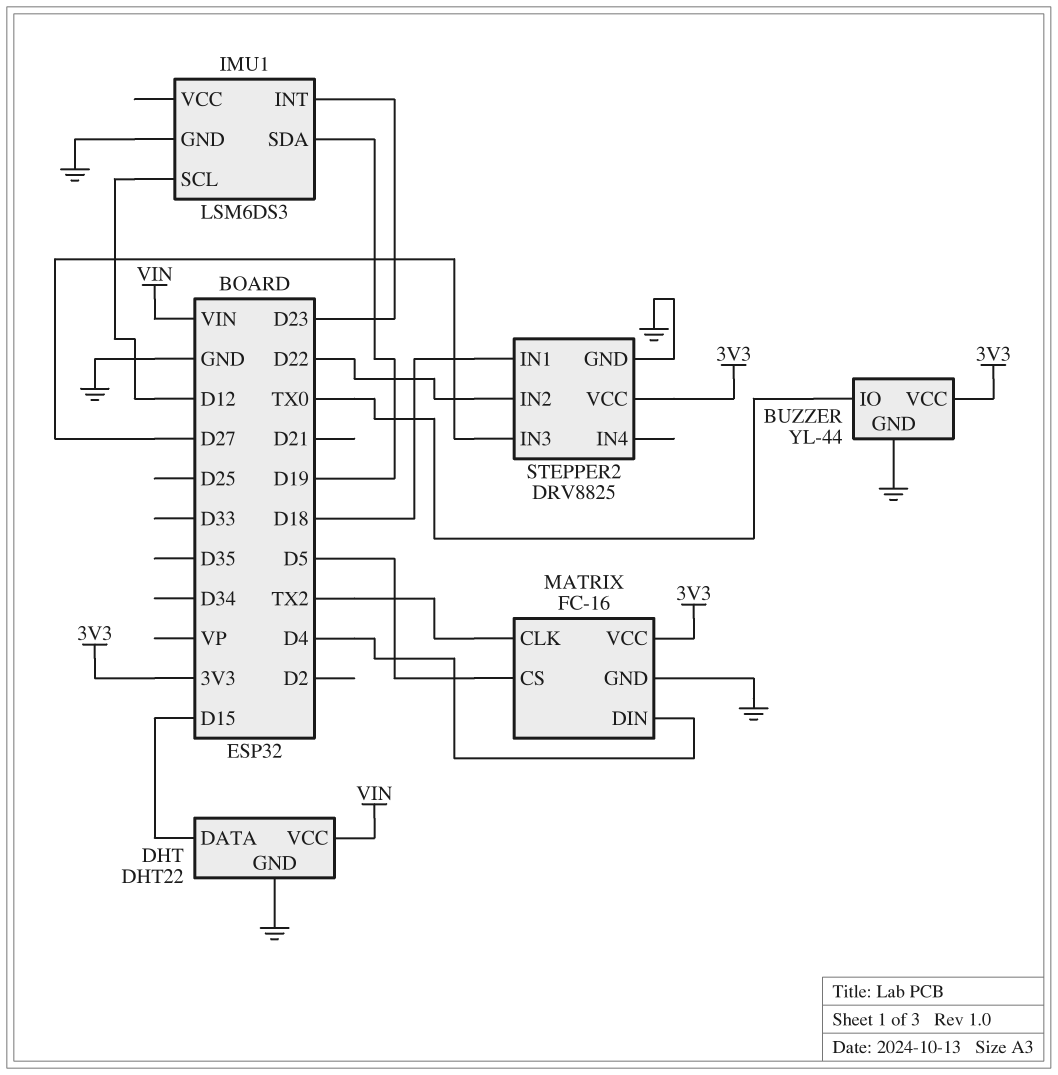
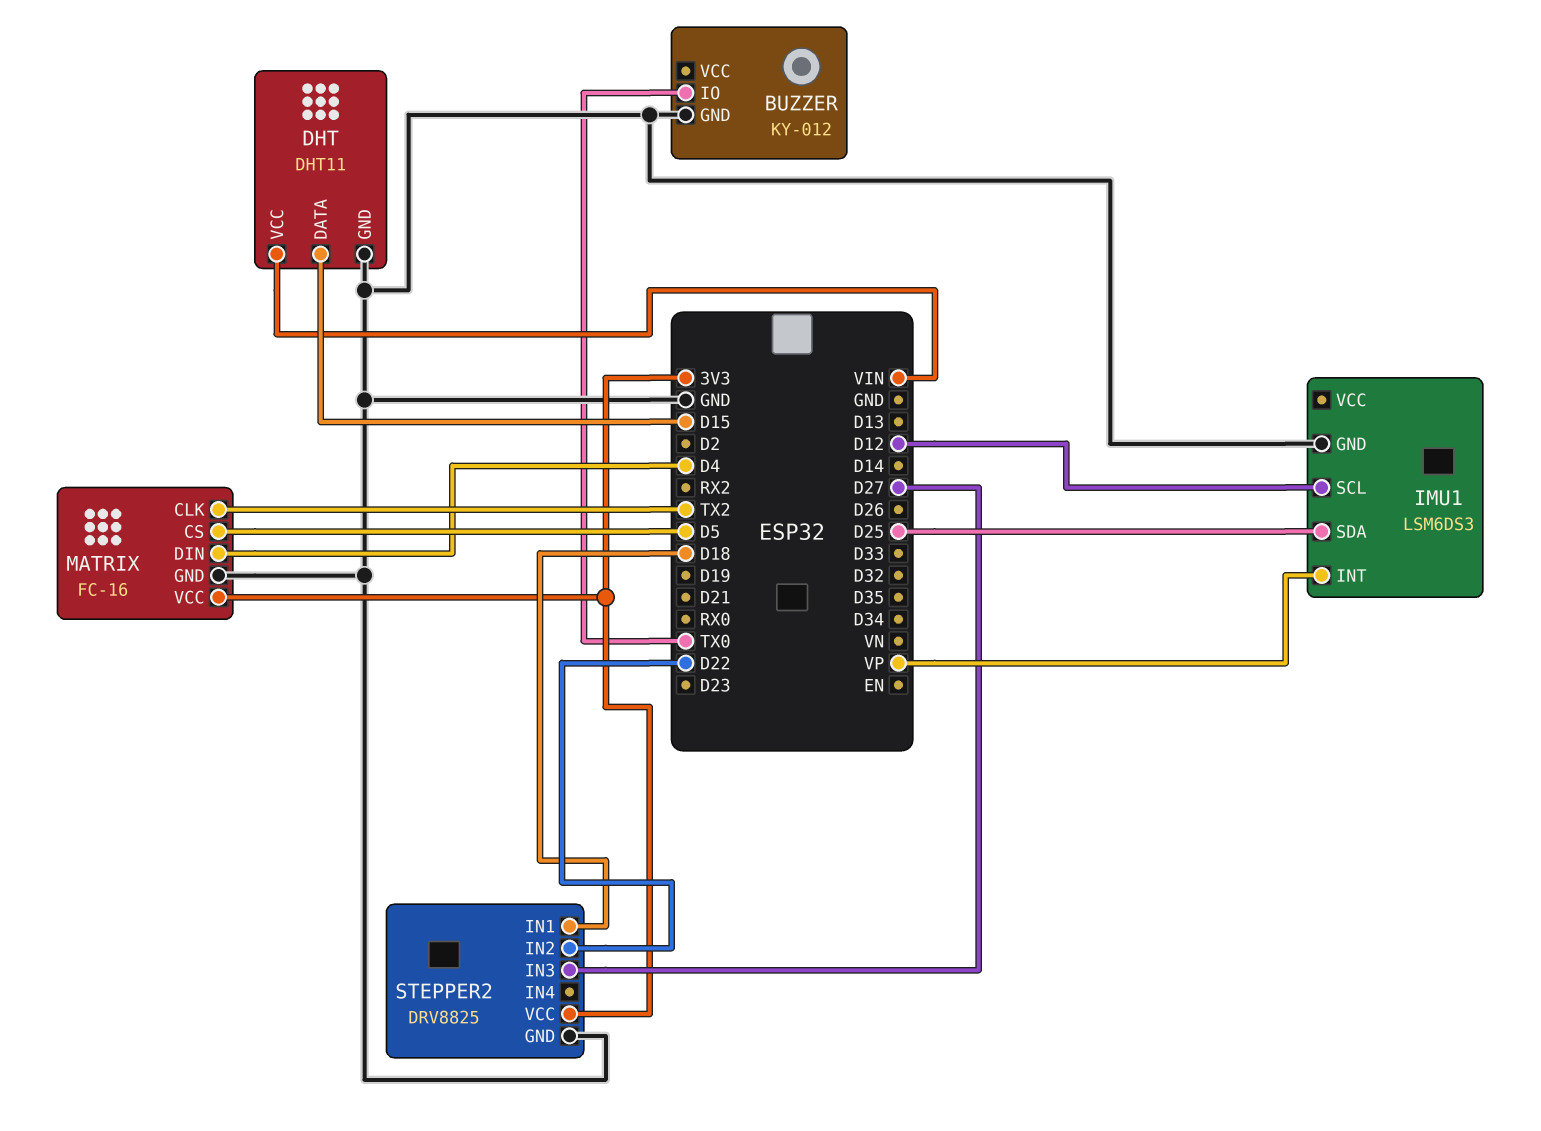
BUZZER: YL-44 -> KY-012
BUZZER pin VCC: 3V3 -> none
DHT: DHT22 -> DHT11
IMU1 pin INT: D23 -> VP
IMU1 pin SDA: D19 -> D25

